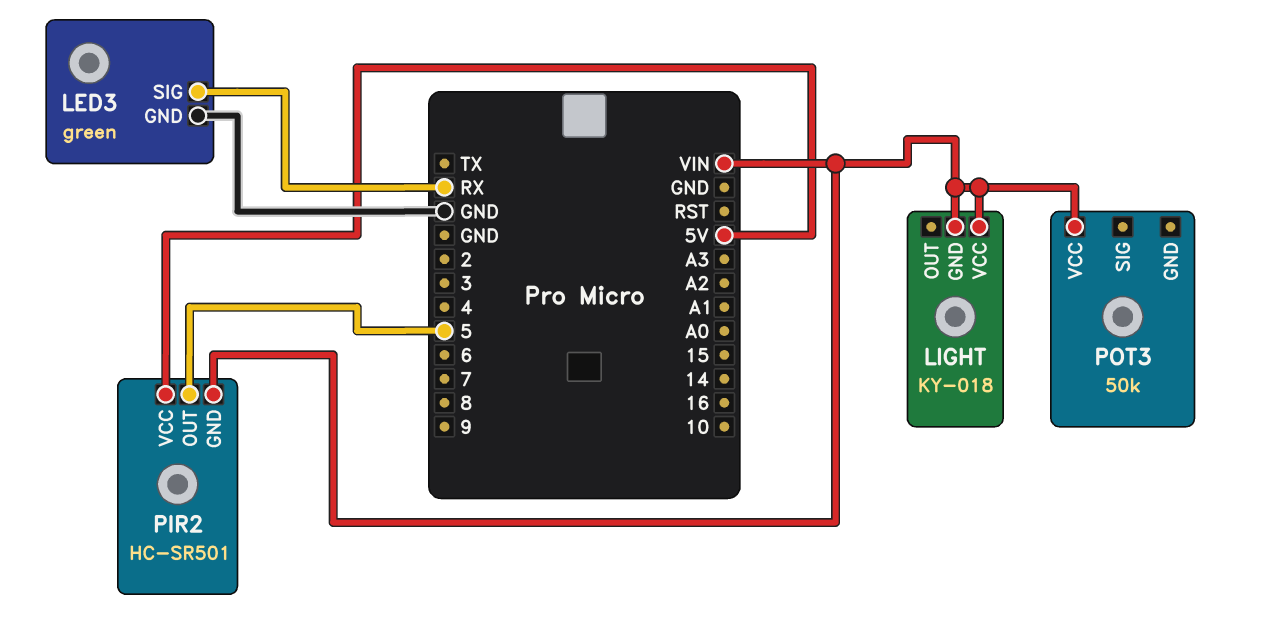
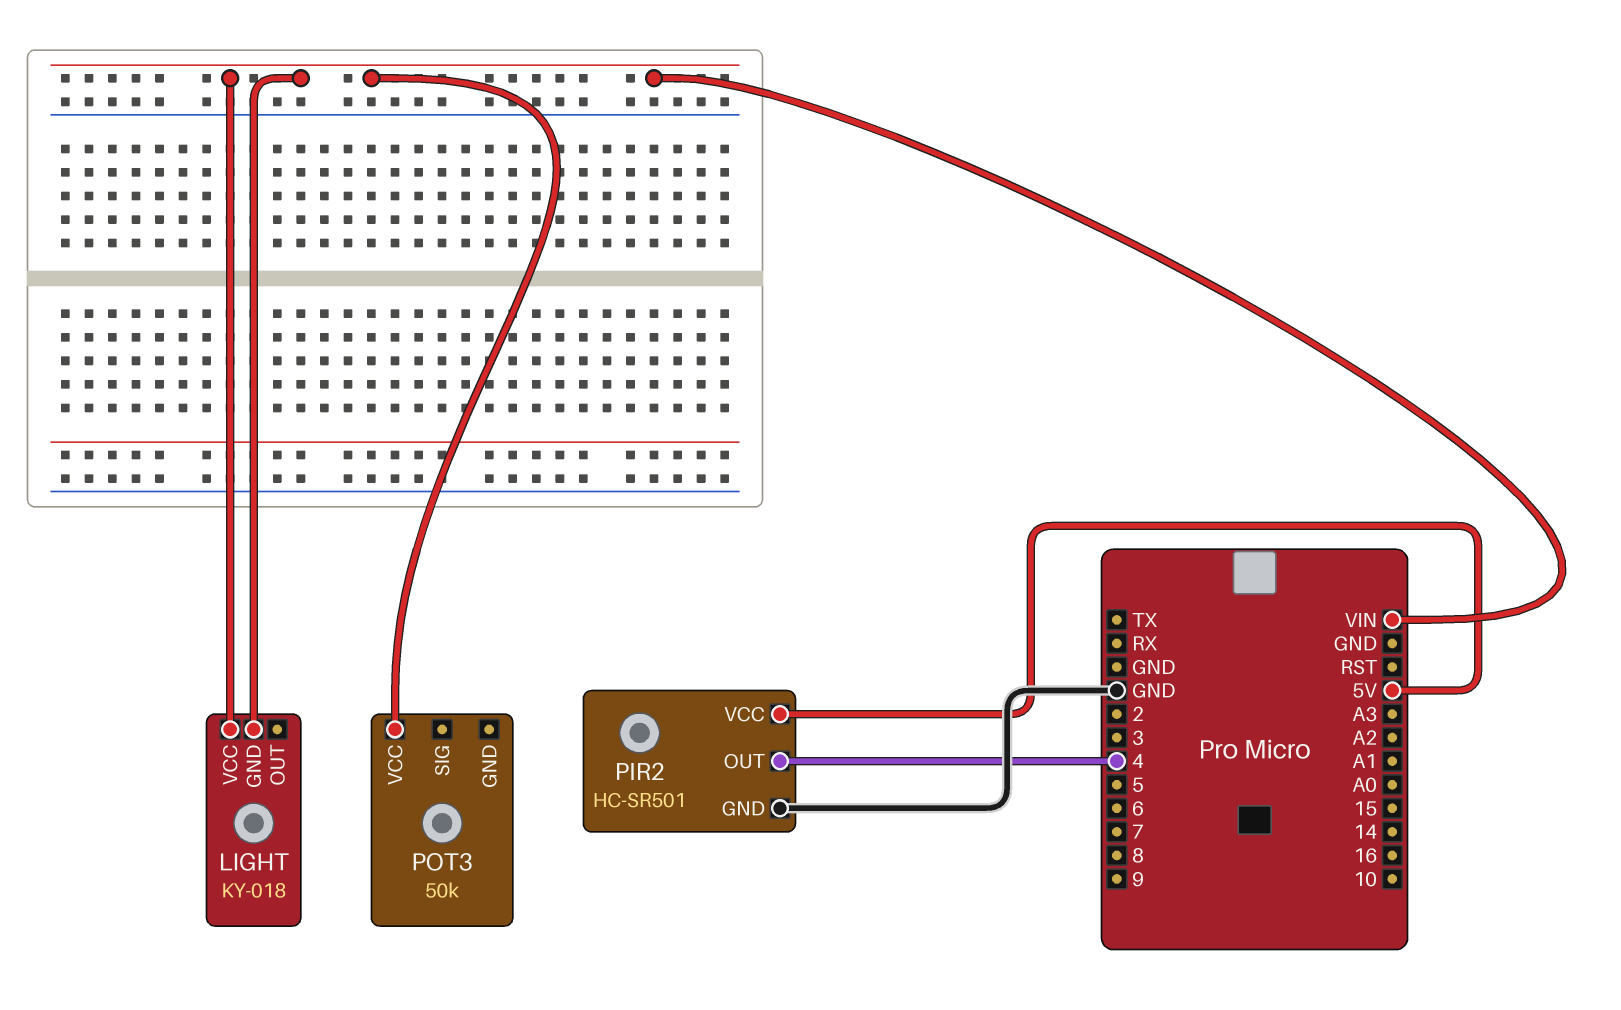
LED3: green -> none
LED3 pin GND: GND -> none
LED3 pin SIG: RX -> none
PIR2 pin GND: VIN -> GND
PIR2 pin OUT: 5 -> 4

